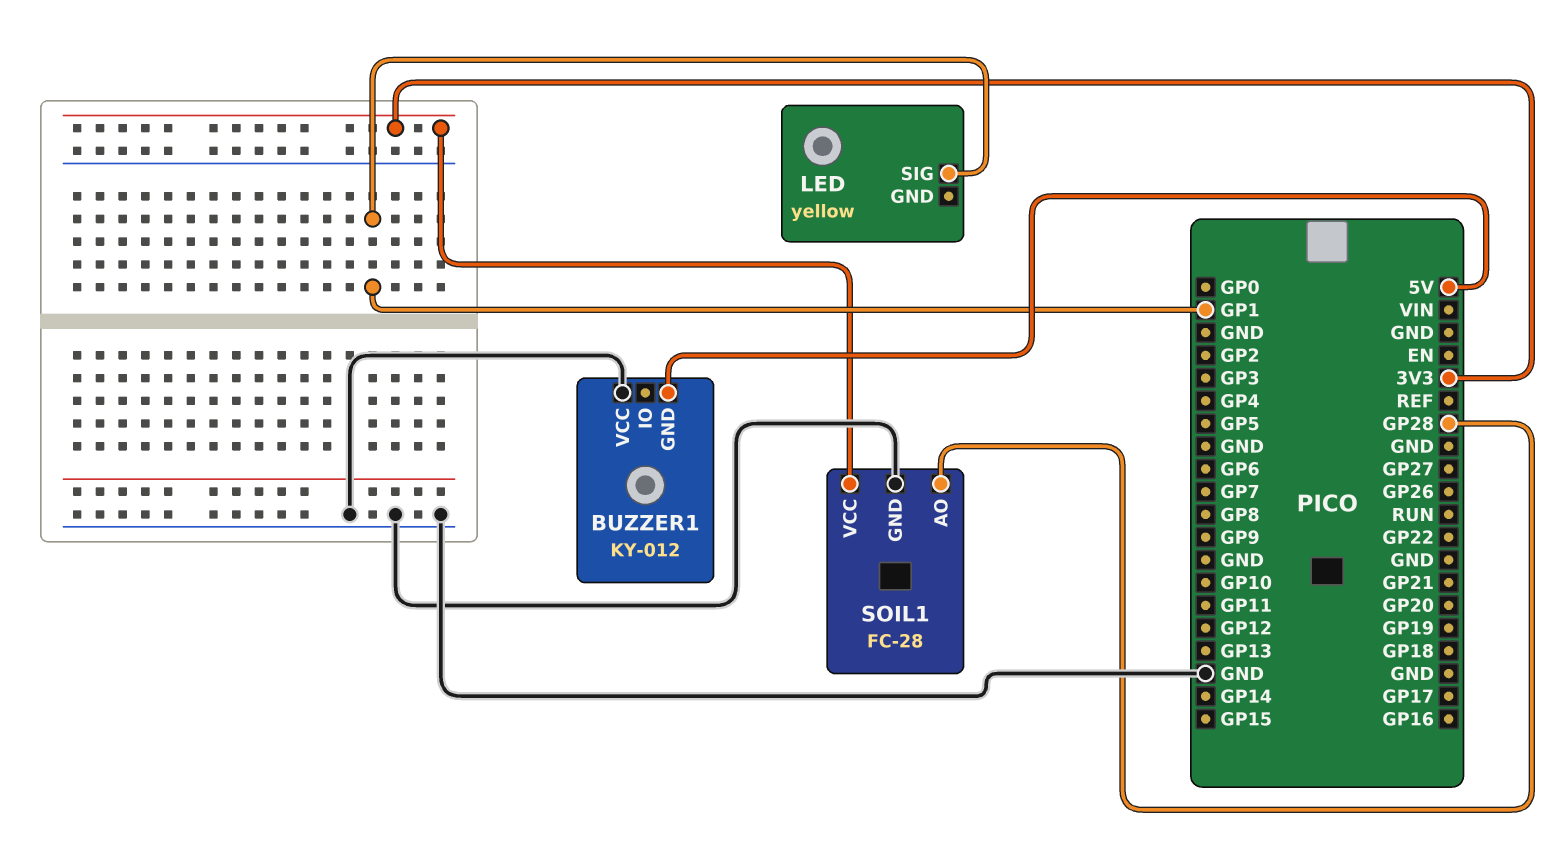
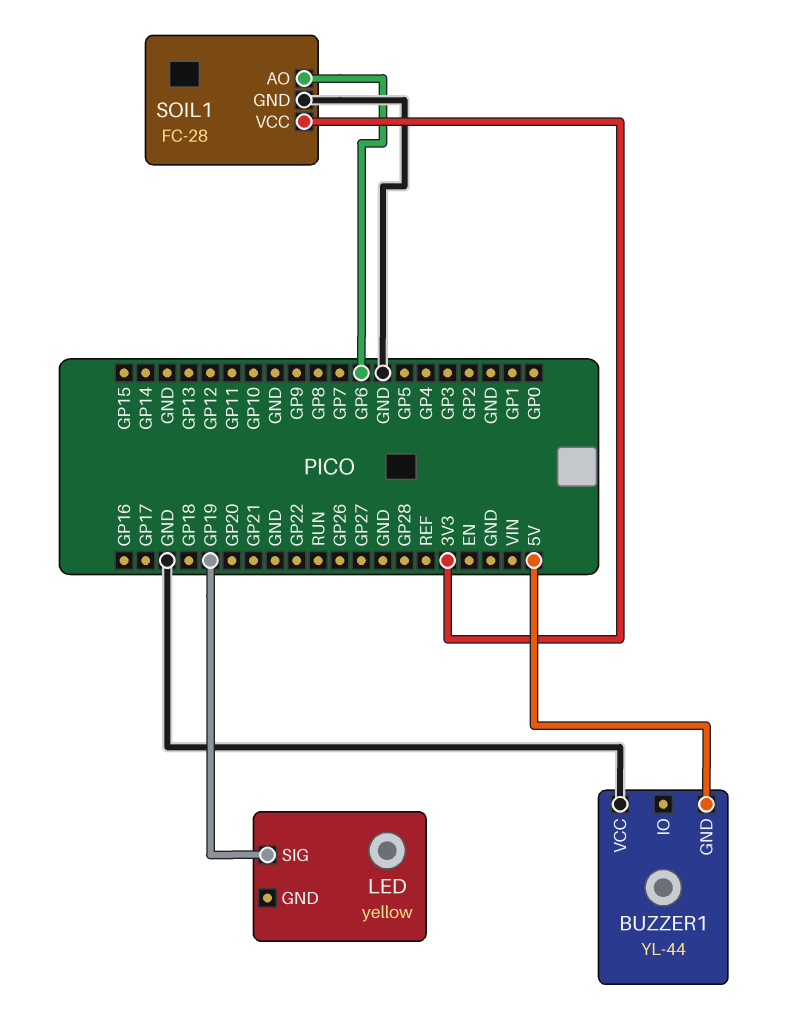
BUZZER1: KY-012 -> YL-44
LED pin SIG: GP1 -> GP19
SOIL1 pin AO: GP28 -> GP6

